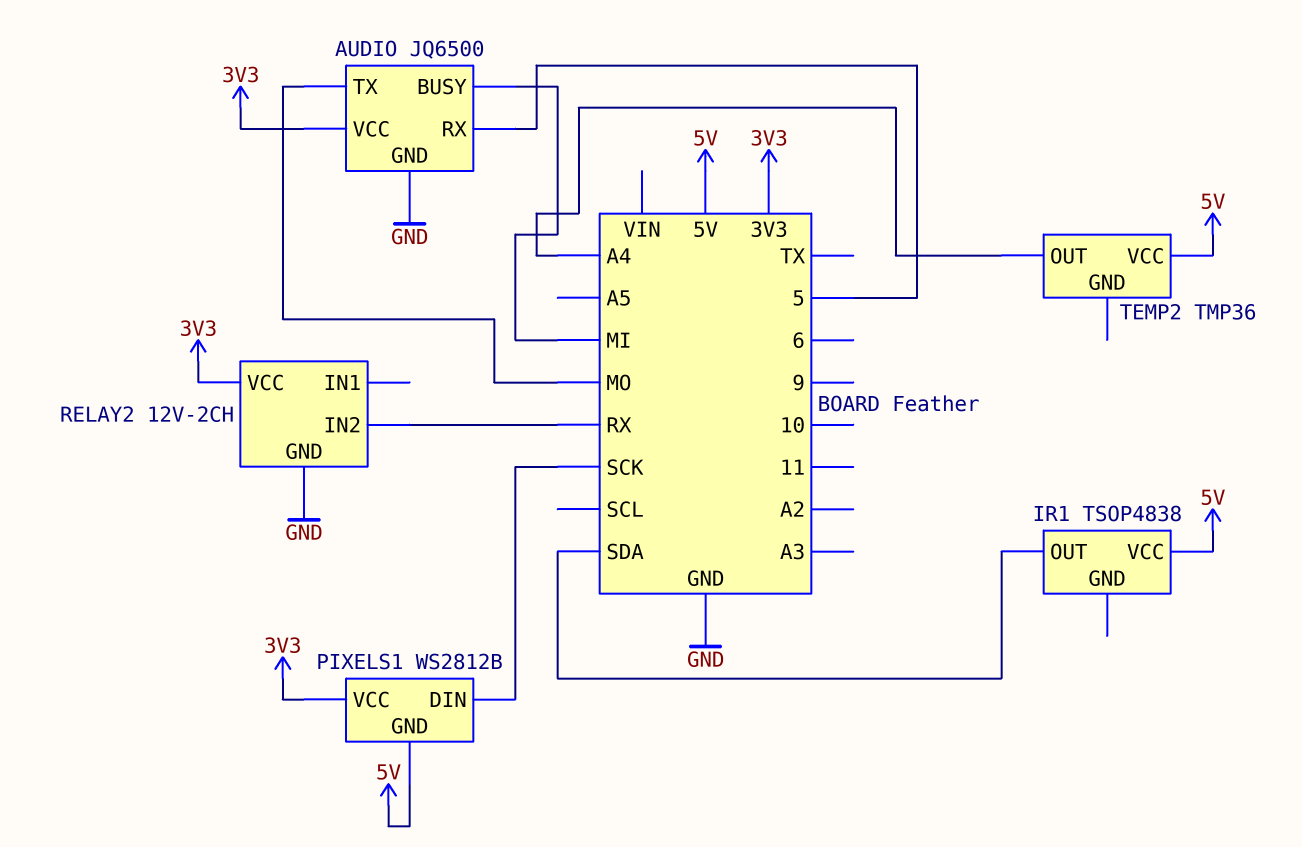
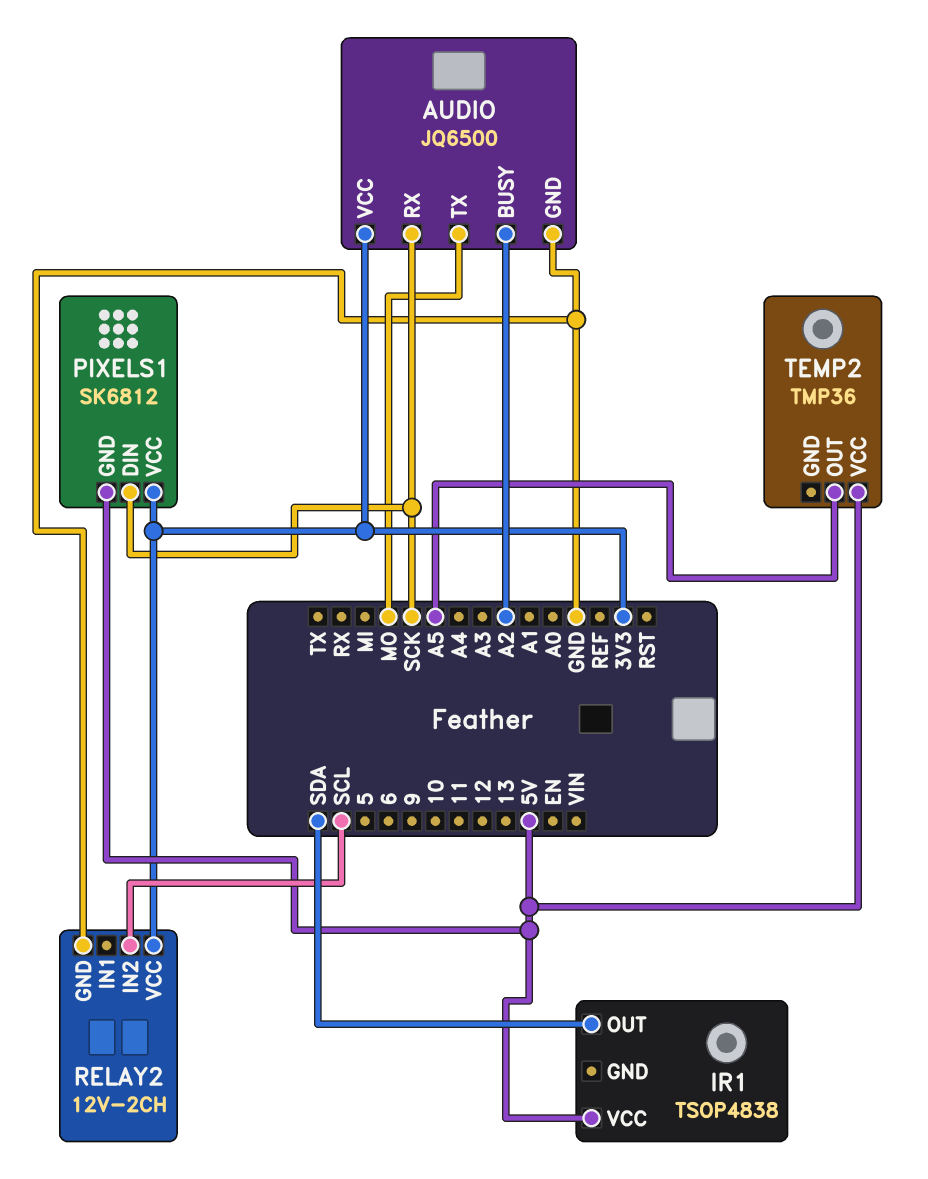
AUDIO pin BUSY: MI -> A2
AUDIO pin RX: 5 -> SCK
PIXELS1: WS2812B -> SK6812
RELAY2 pin IN2: RX -> SCL
TEMP2 pin OUT: A4 -> A5

